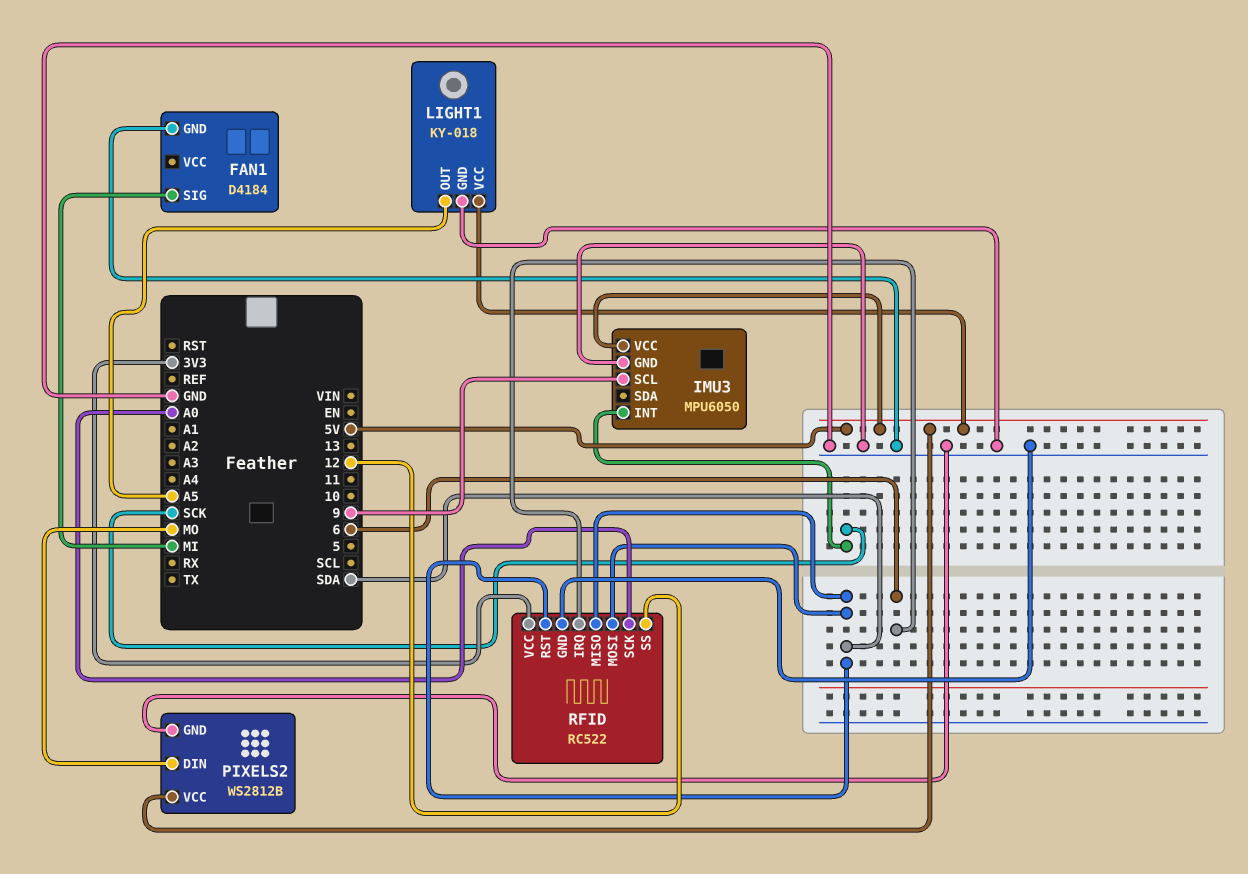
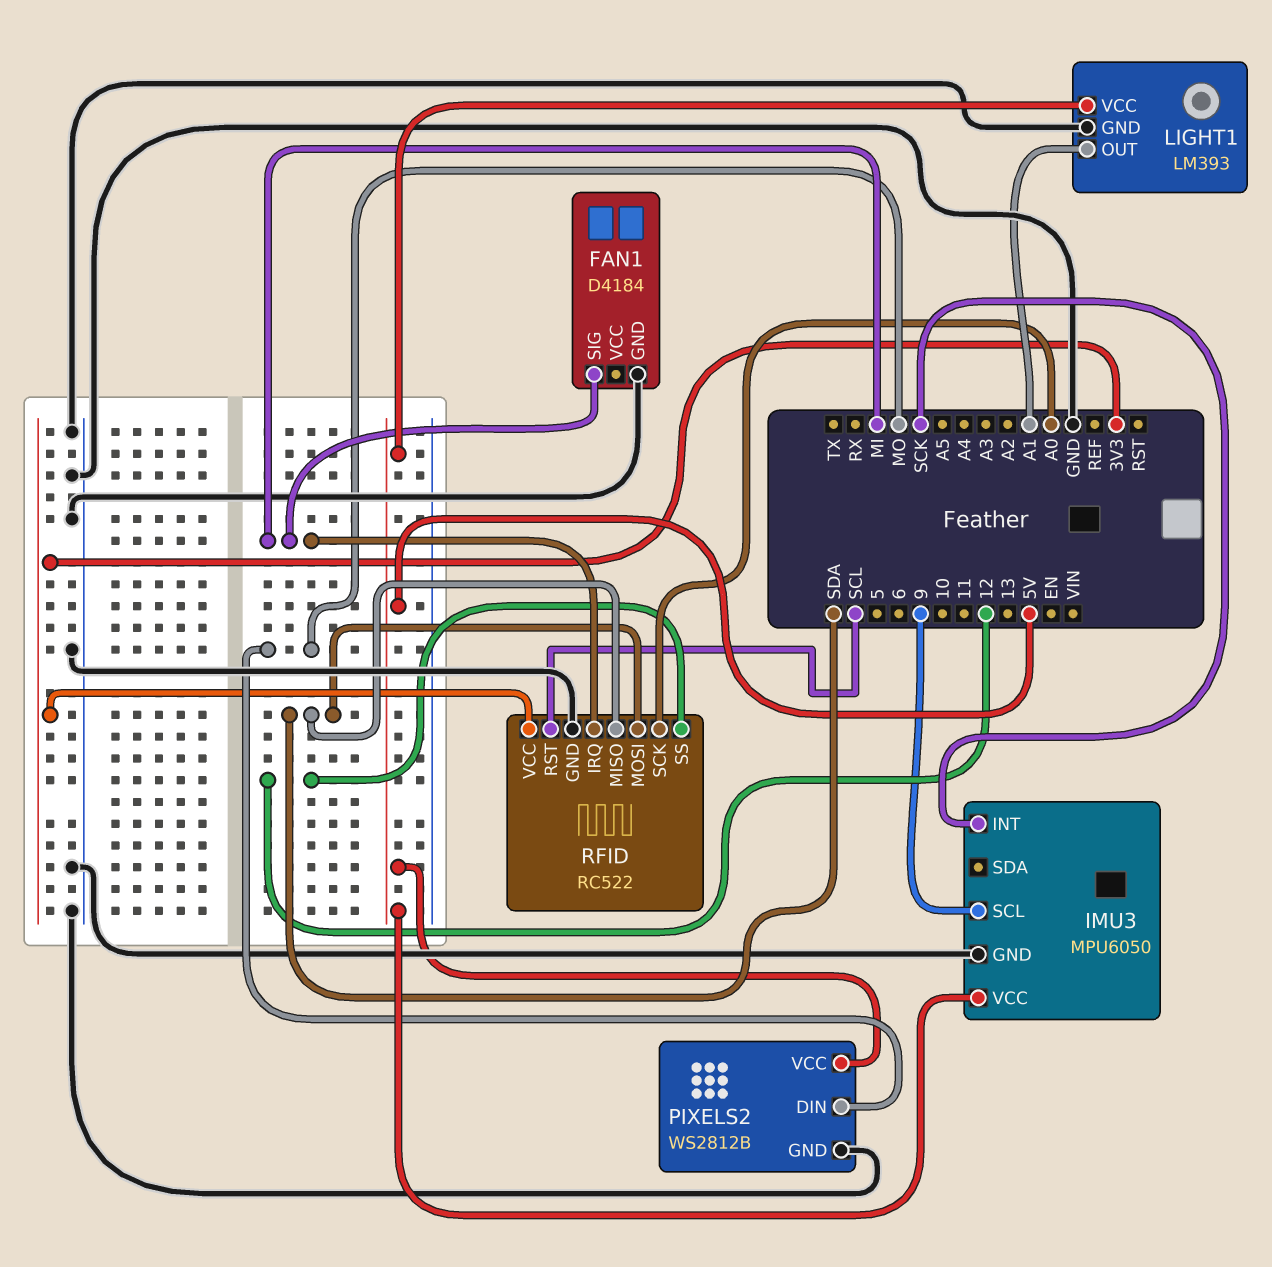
LIGHT1: KY-018 -> LM393
LIGHT1 pin OUT: A5 -> A1
RFID pin IRQ: 6 -> MI
RFID pin RST: SDA -> SCL

